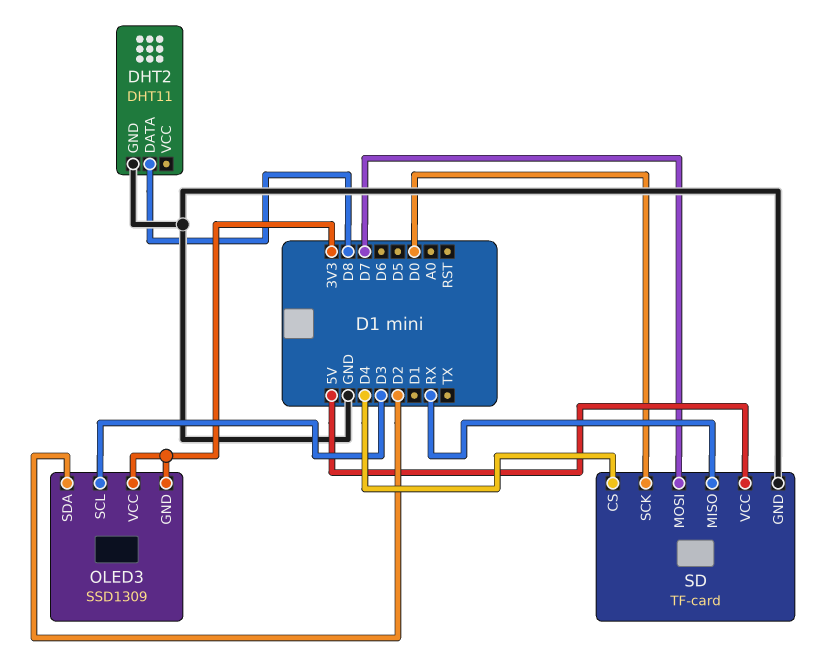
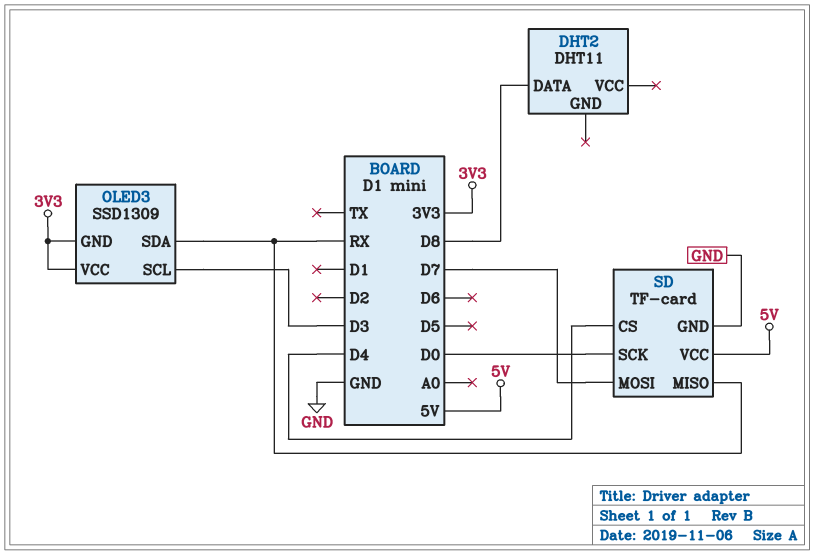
DHT2 pin GND: GND -> none
OLED3 pin SDA: D2 -> RX

